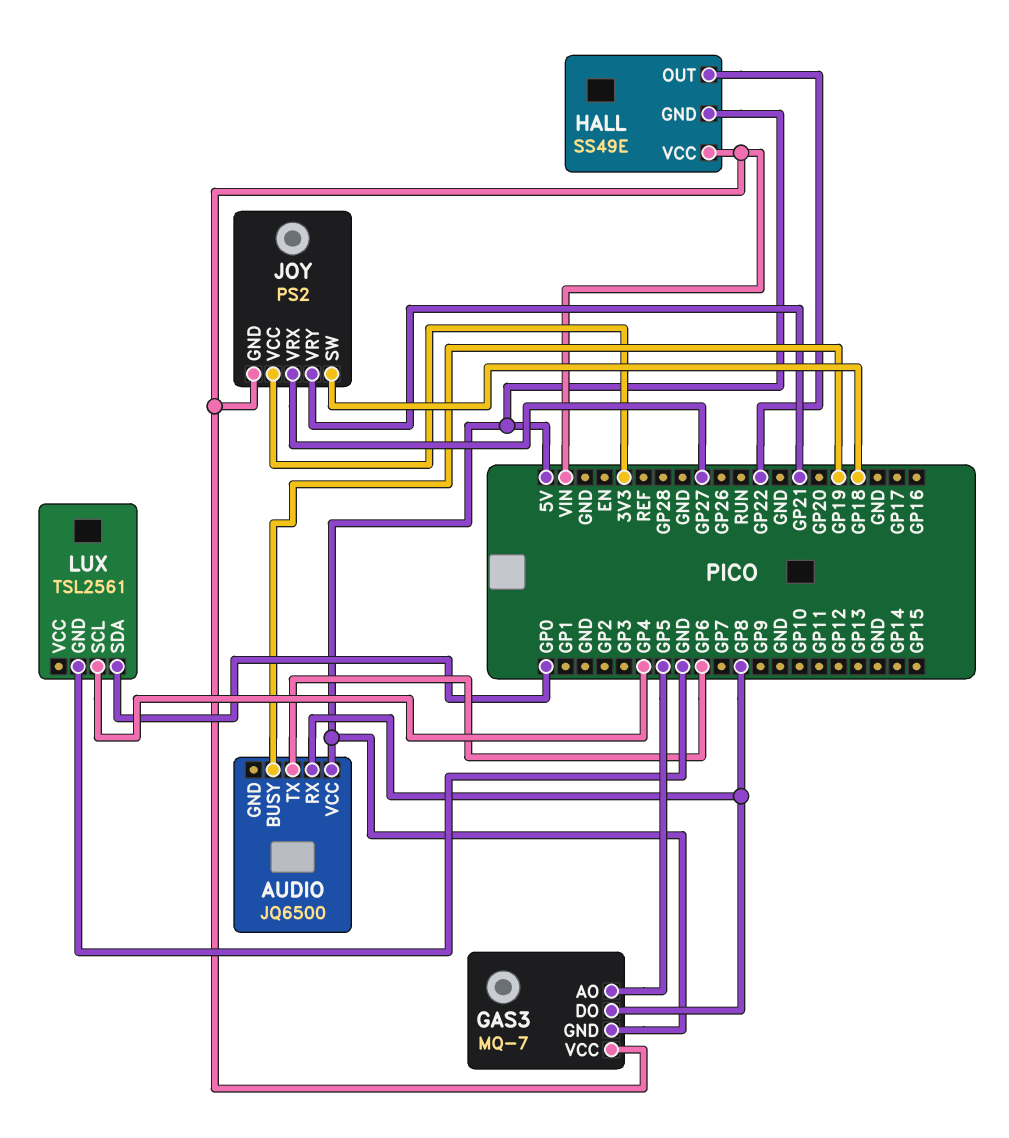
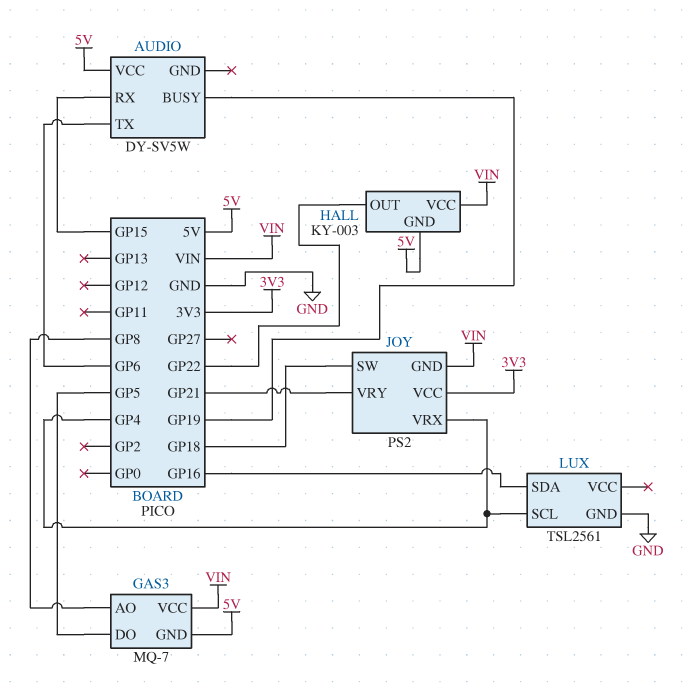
AUDIO: JQ6500 -> DY-SV5W
AUDIO pin RX: GP8 -> GP15
GAS3 pin AO: GP5 -> GP8
GAS3 pin DO: GP8 -> GP5
HALL: SS49E -> KY-003
JOY pin VRX: GP27 -> GP4
LUX pin SDA: GP0 -> GP16

